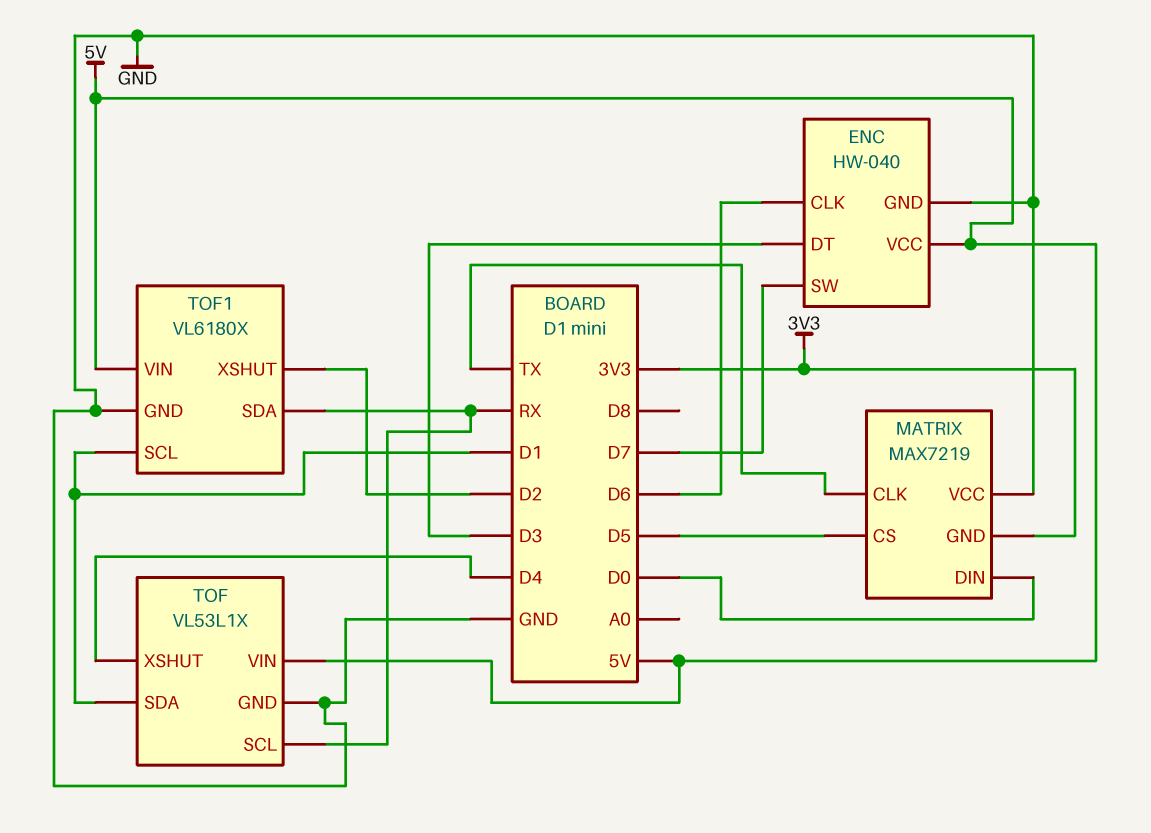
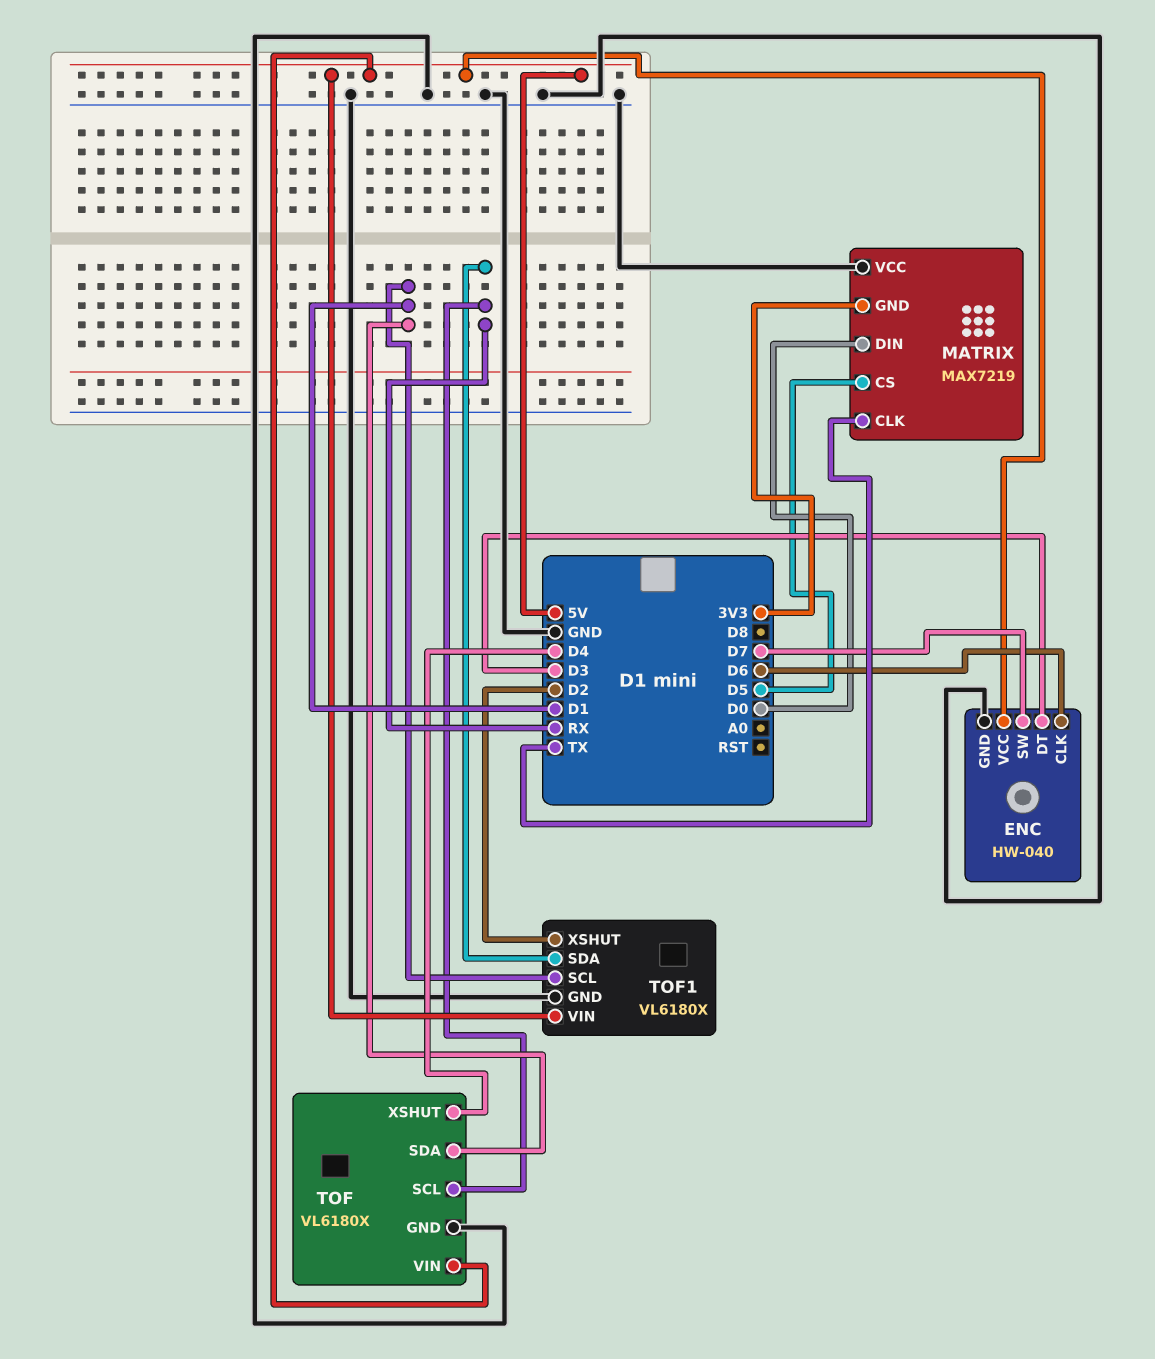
TOF: VL53L1X -> VL6180X

